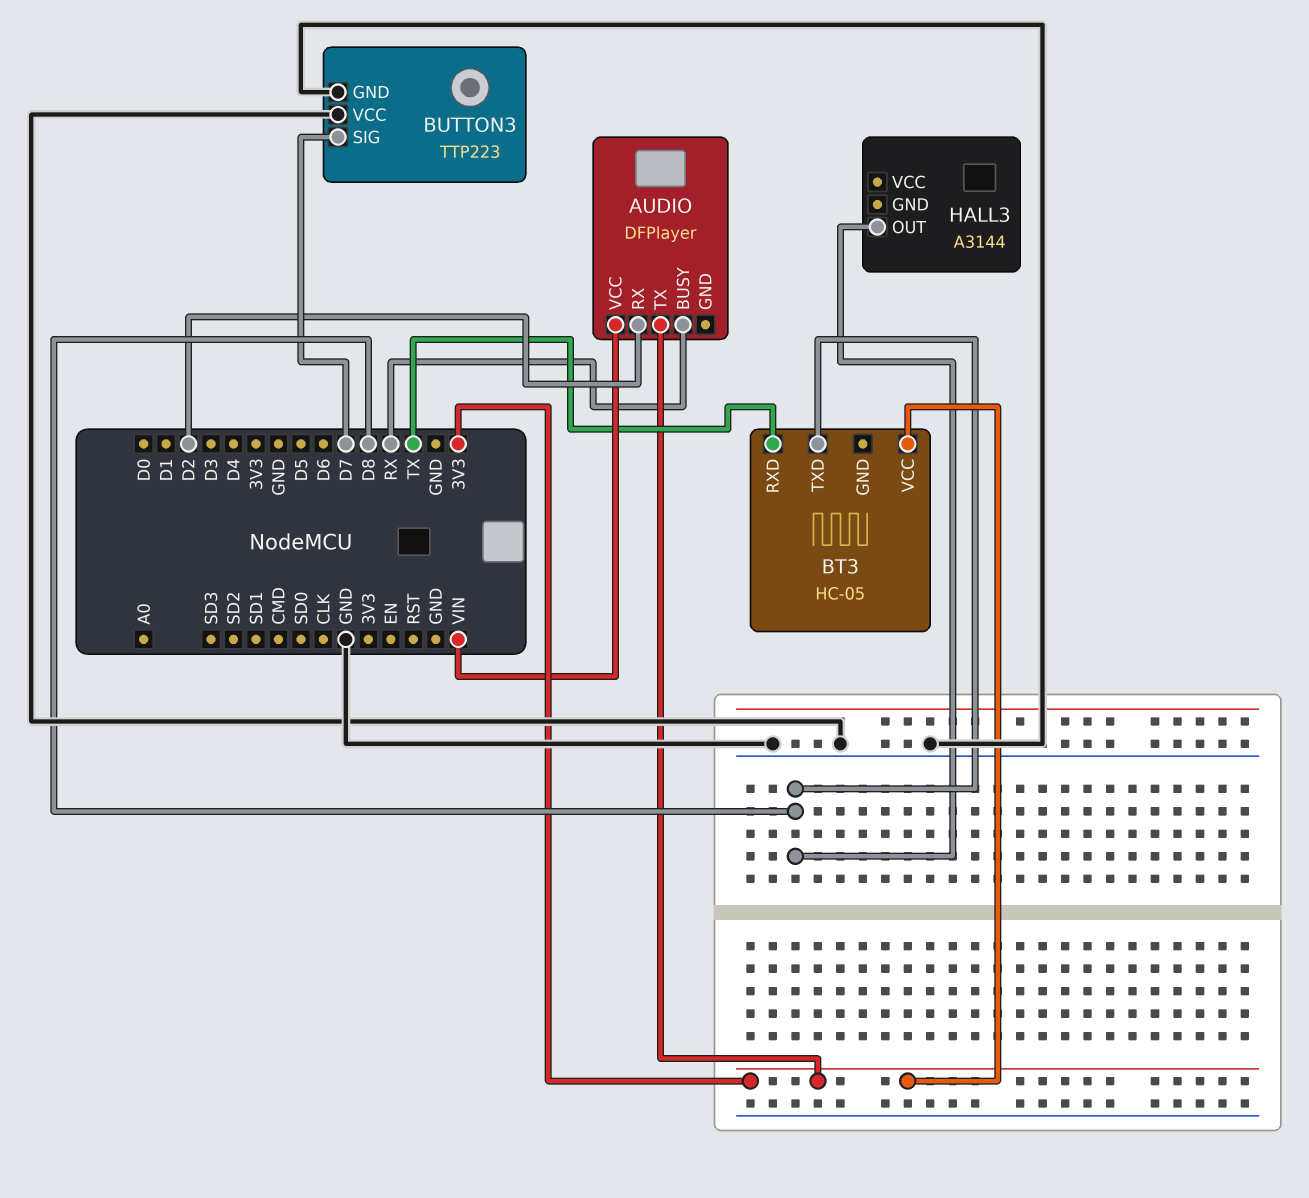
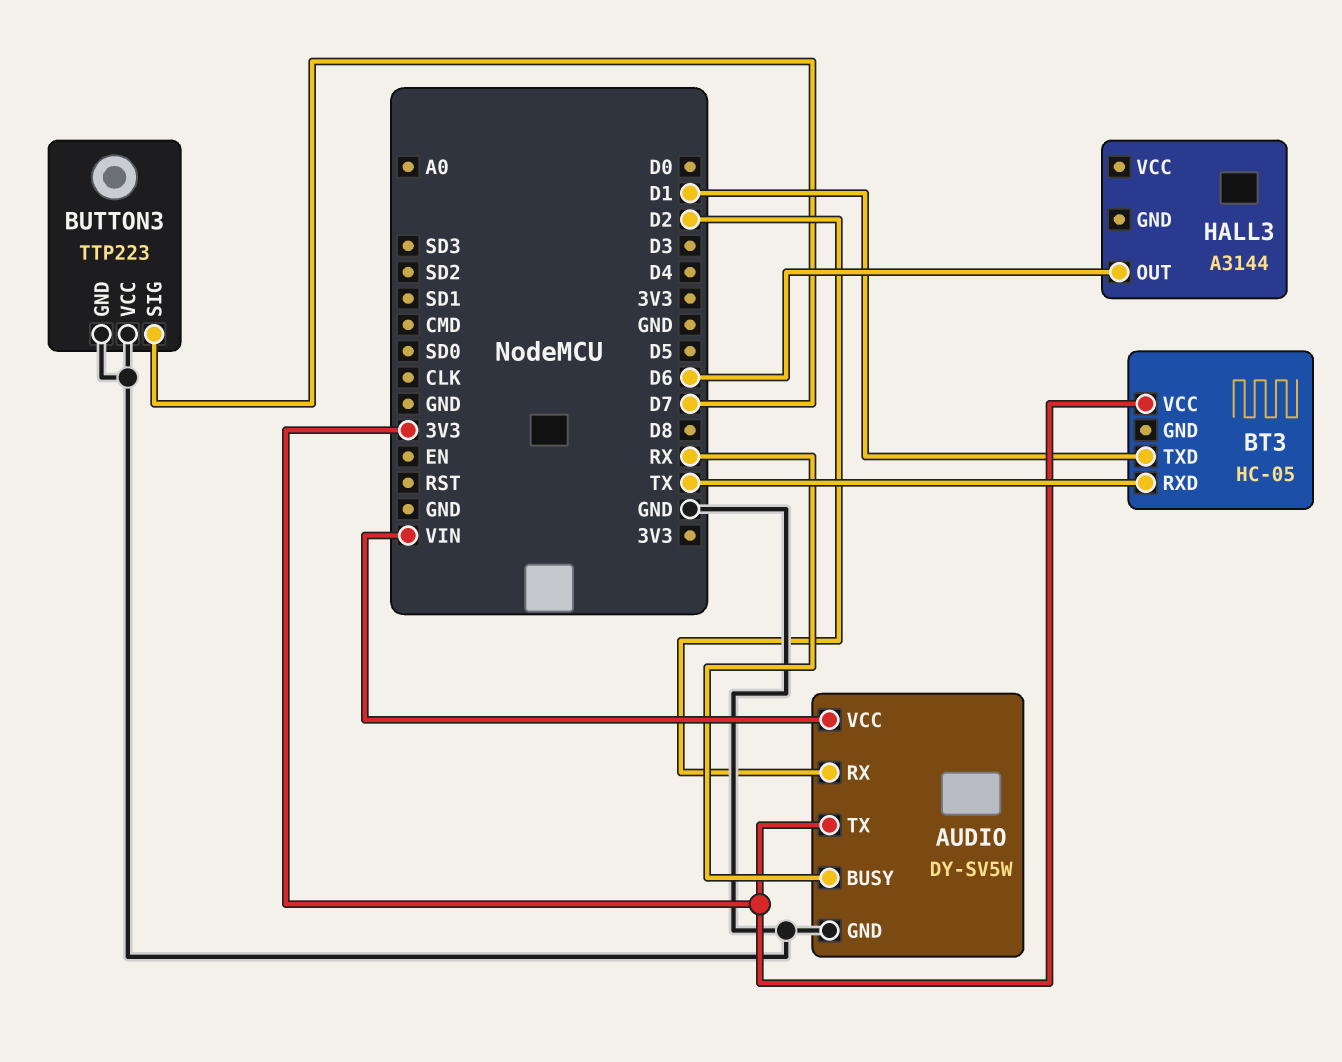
AUDIO: DFPlayer -> DY-SV5W
AUDIO pin GND: none -> GND
BT3 pin TXD: D8 -> D1
HALL3 pin OUT: D8 -> D6

